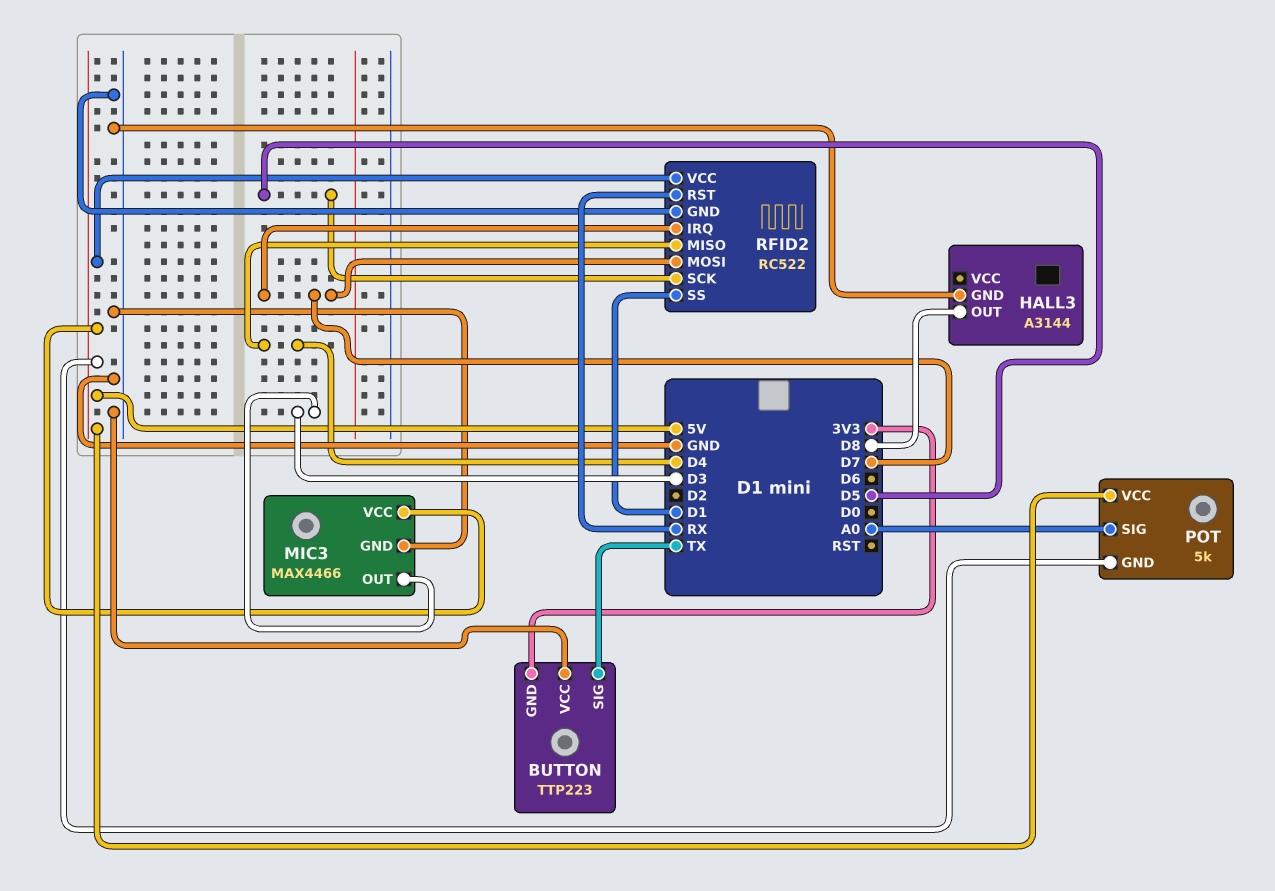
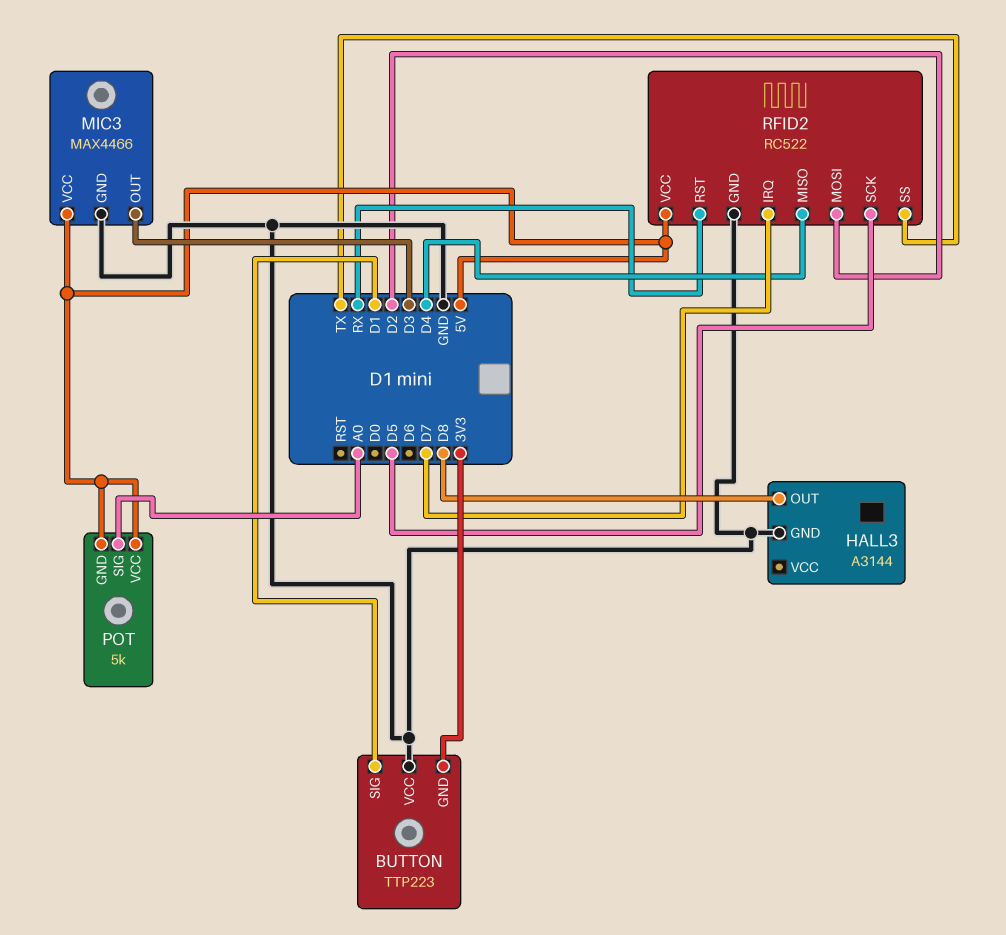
BUTTON pin SIG: TX -> D1
RFID2 pin MOSI: D7 -> D2
RFID2 pin SS: D1 -> TX

